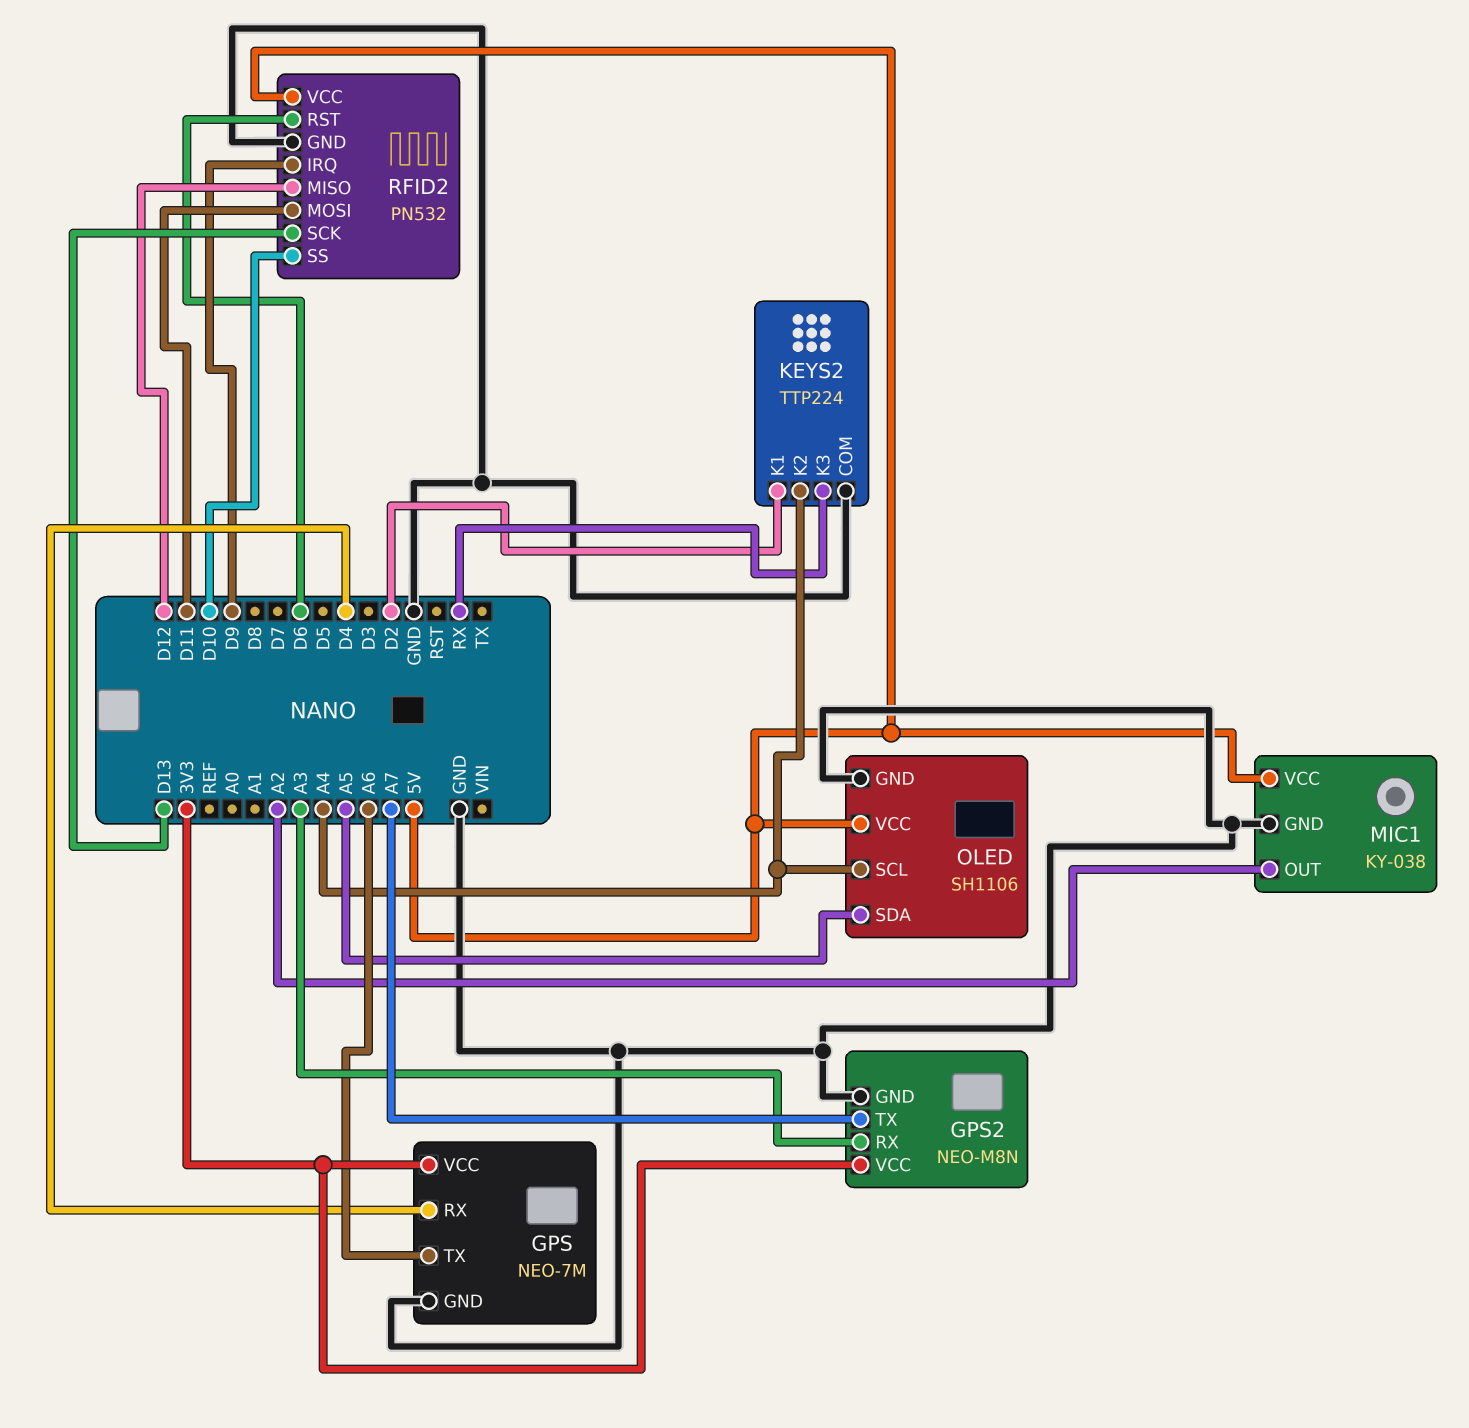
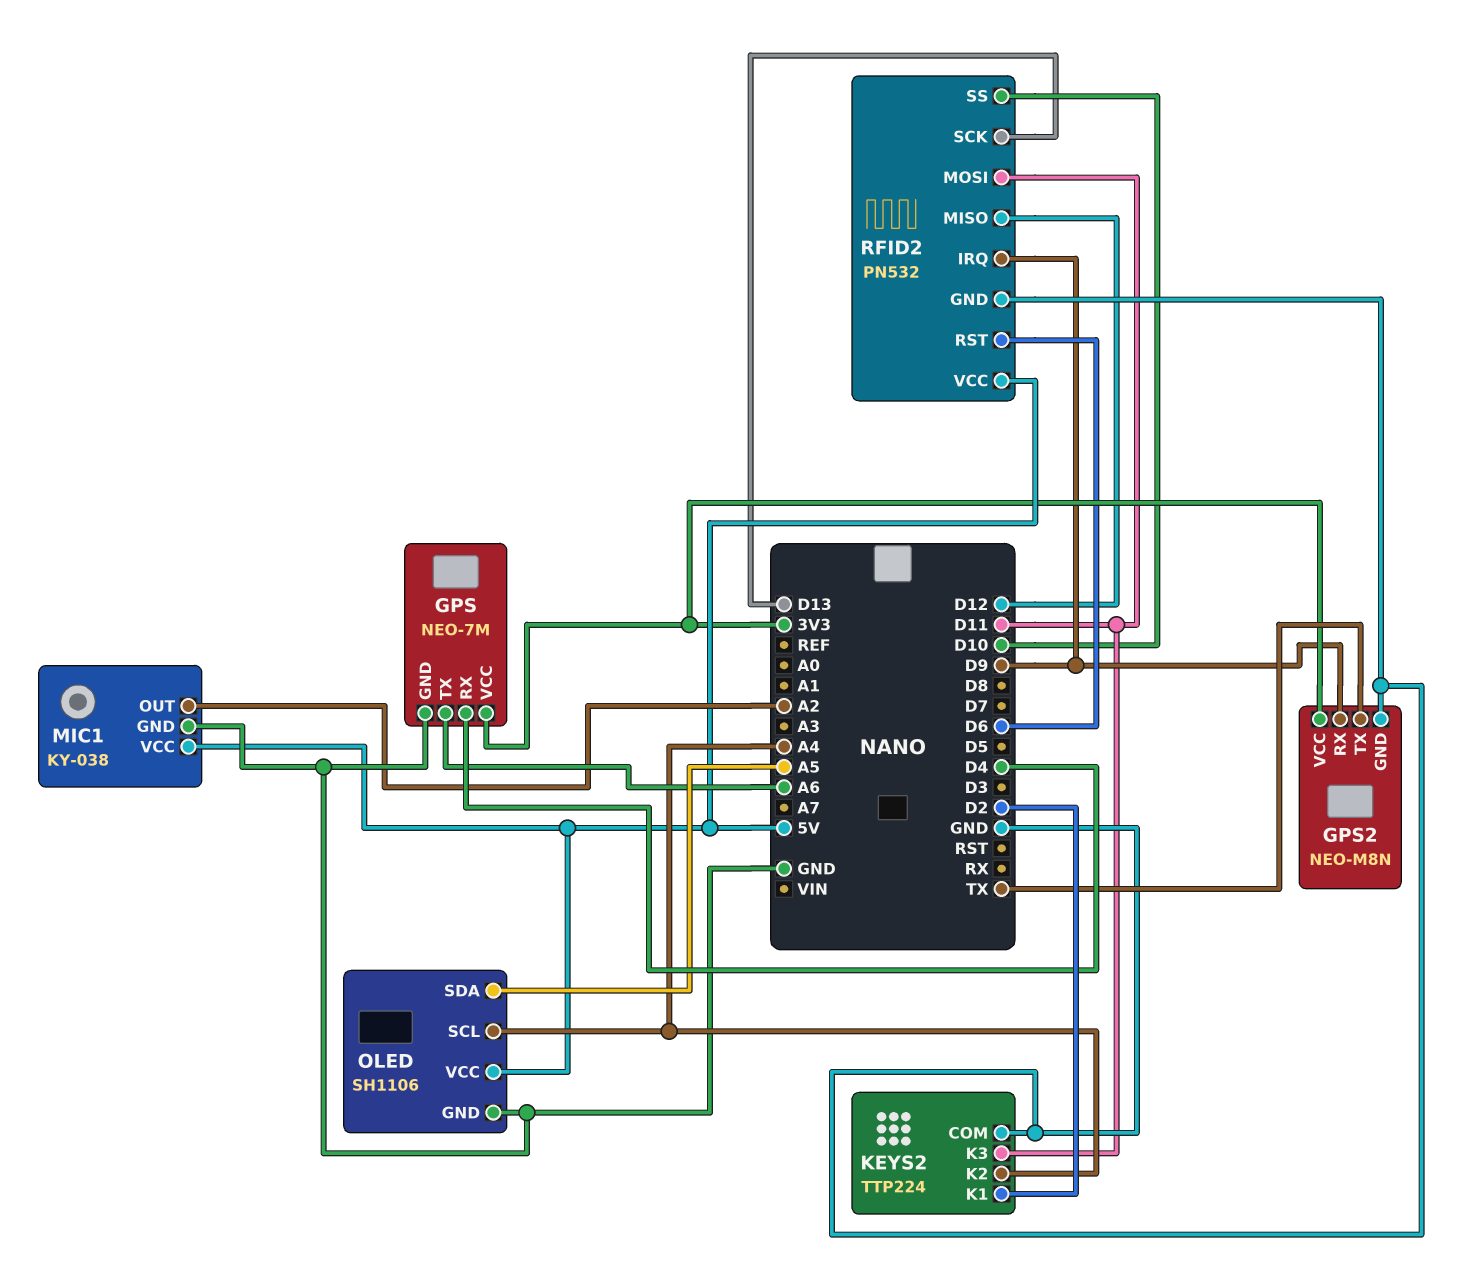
GPS2 pin RX: A3 -> D9
GPS2 pin TX: A7 -> TX
KEYS2 pin K3: RX -> D11

